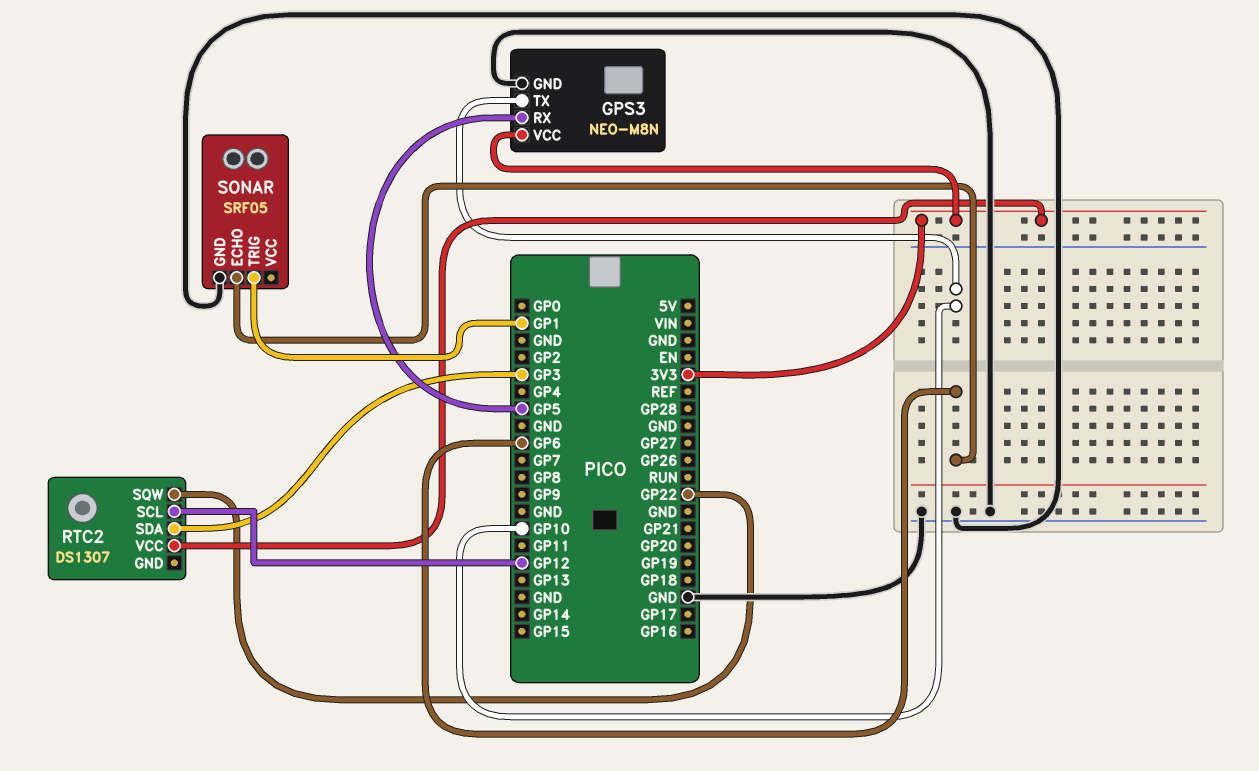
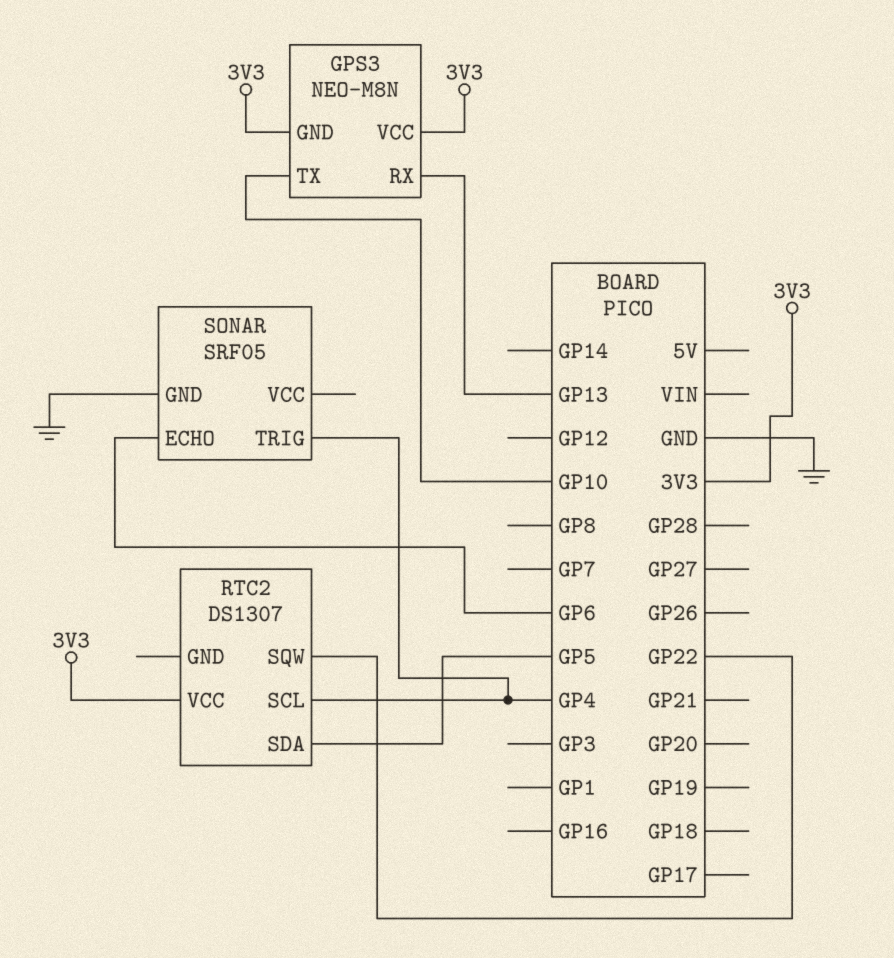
GPS3 pin GND: GND -> 3V3
GPS3 pin RX: GP5 -> GP13
RTC2 pin SCL: GP12 -> GP4
RTC2 pin SDA: GP3 -> GP5
SONAR pin TRIG: GP1 -> GP4

